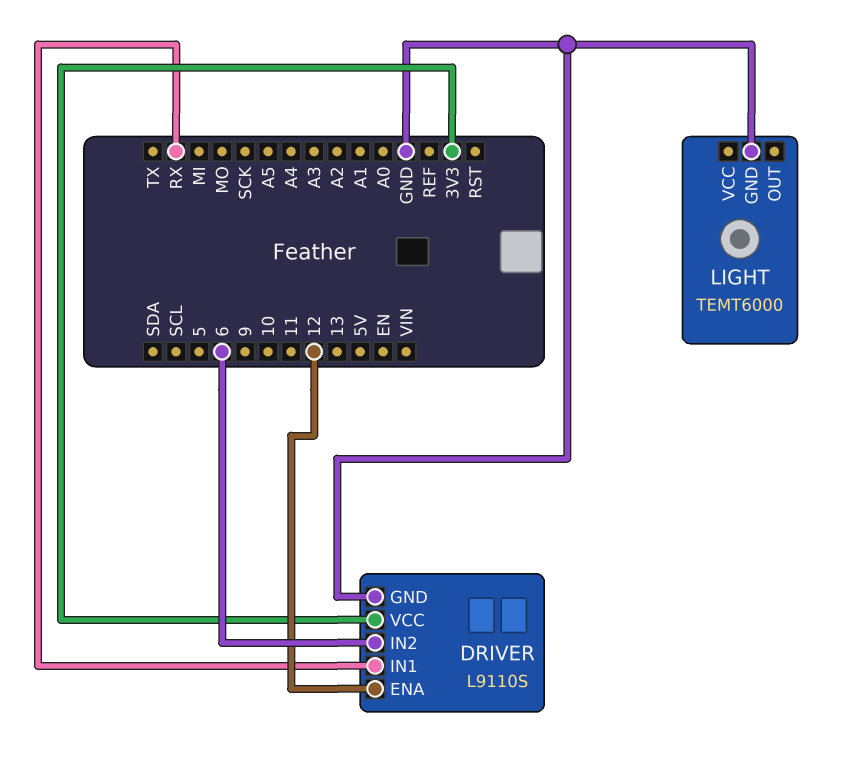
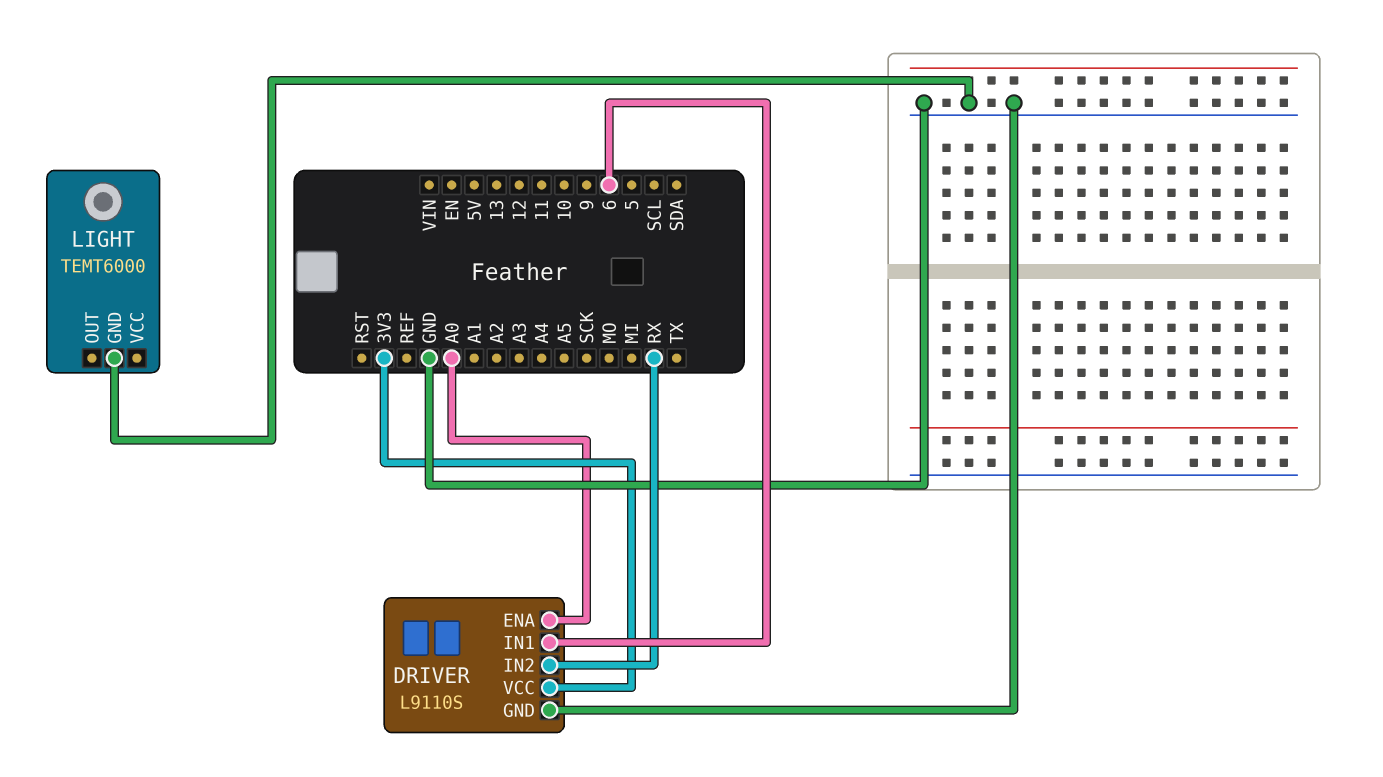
DRIVER pin ENA: 12 -> A0
DRIVER pin IN1: RX -> 6
DRIVER pin IN2: 6 -> RX

